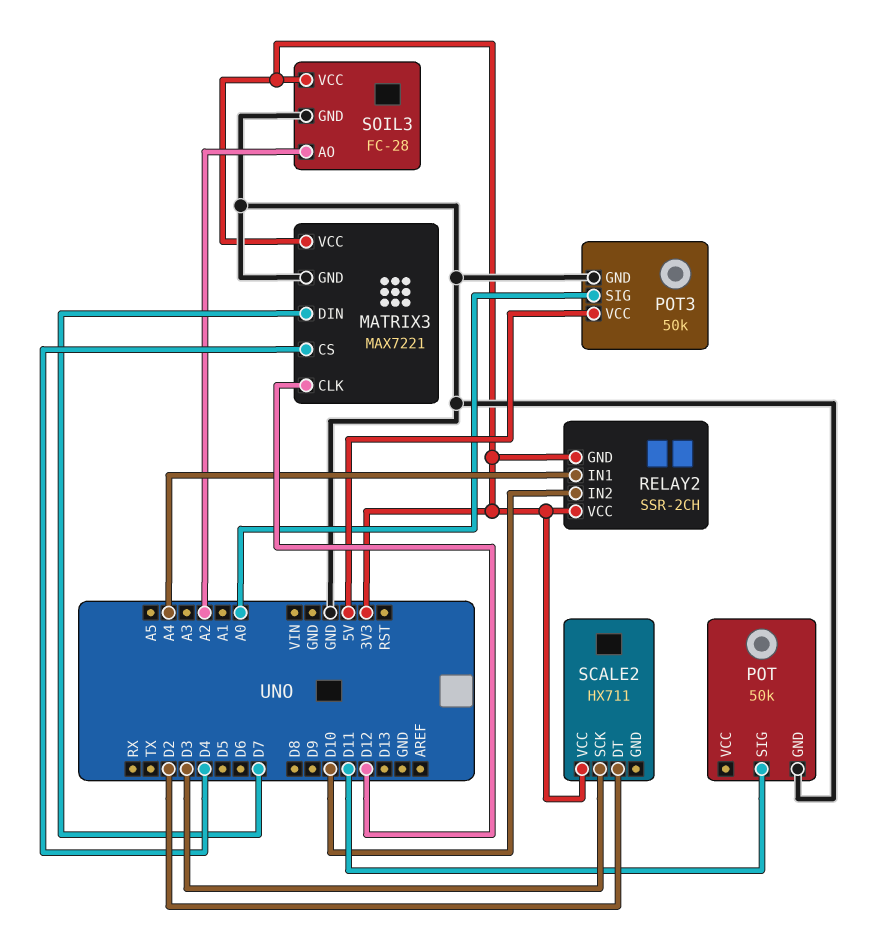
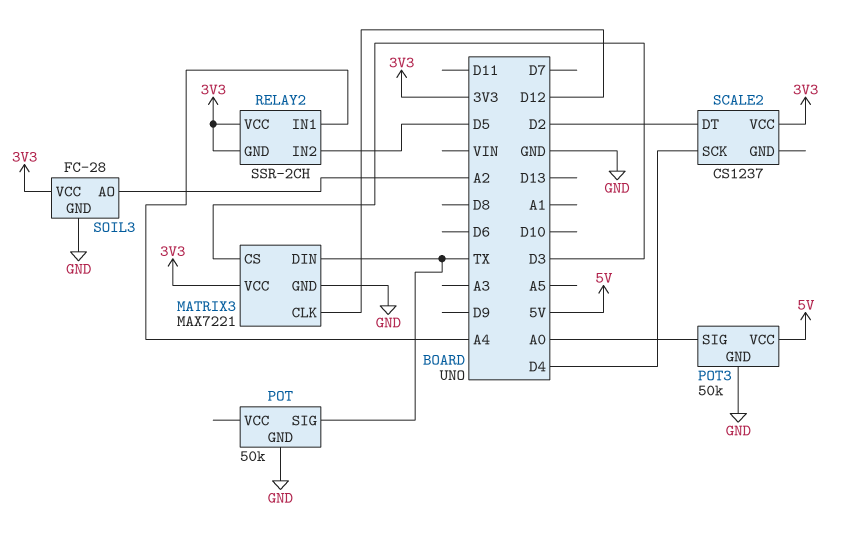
MATRIX3 pin CS: D4 -> D3
MATRIX3 pin DIN: D7 -> TX
POT pin SIG: D11 -> TX
RELAY2 pin IN2: D10 -> D5
SCALE2: HX711 -> CS1237
SCALE2 pin SCK: D3 -> D4

